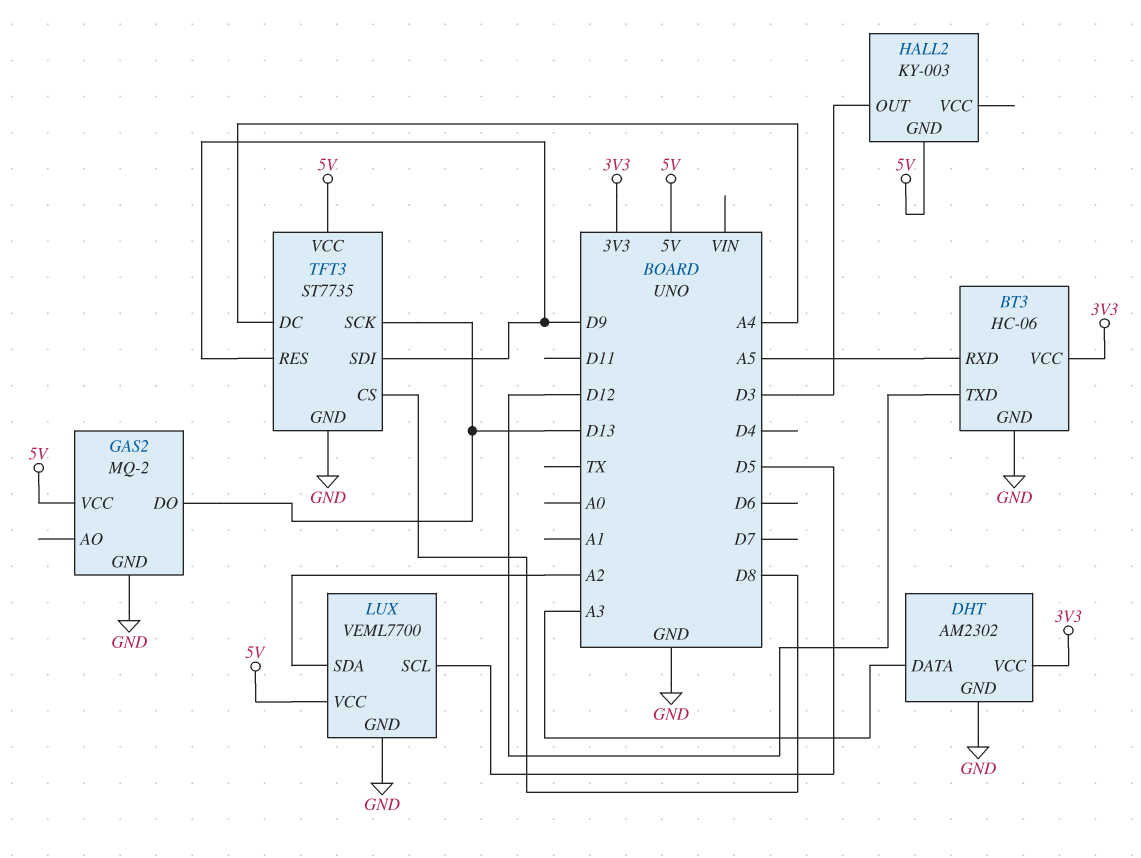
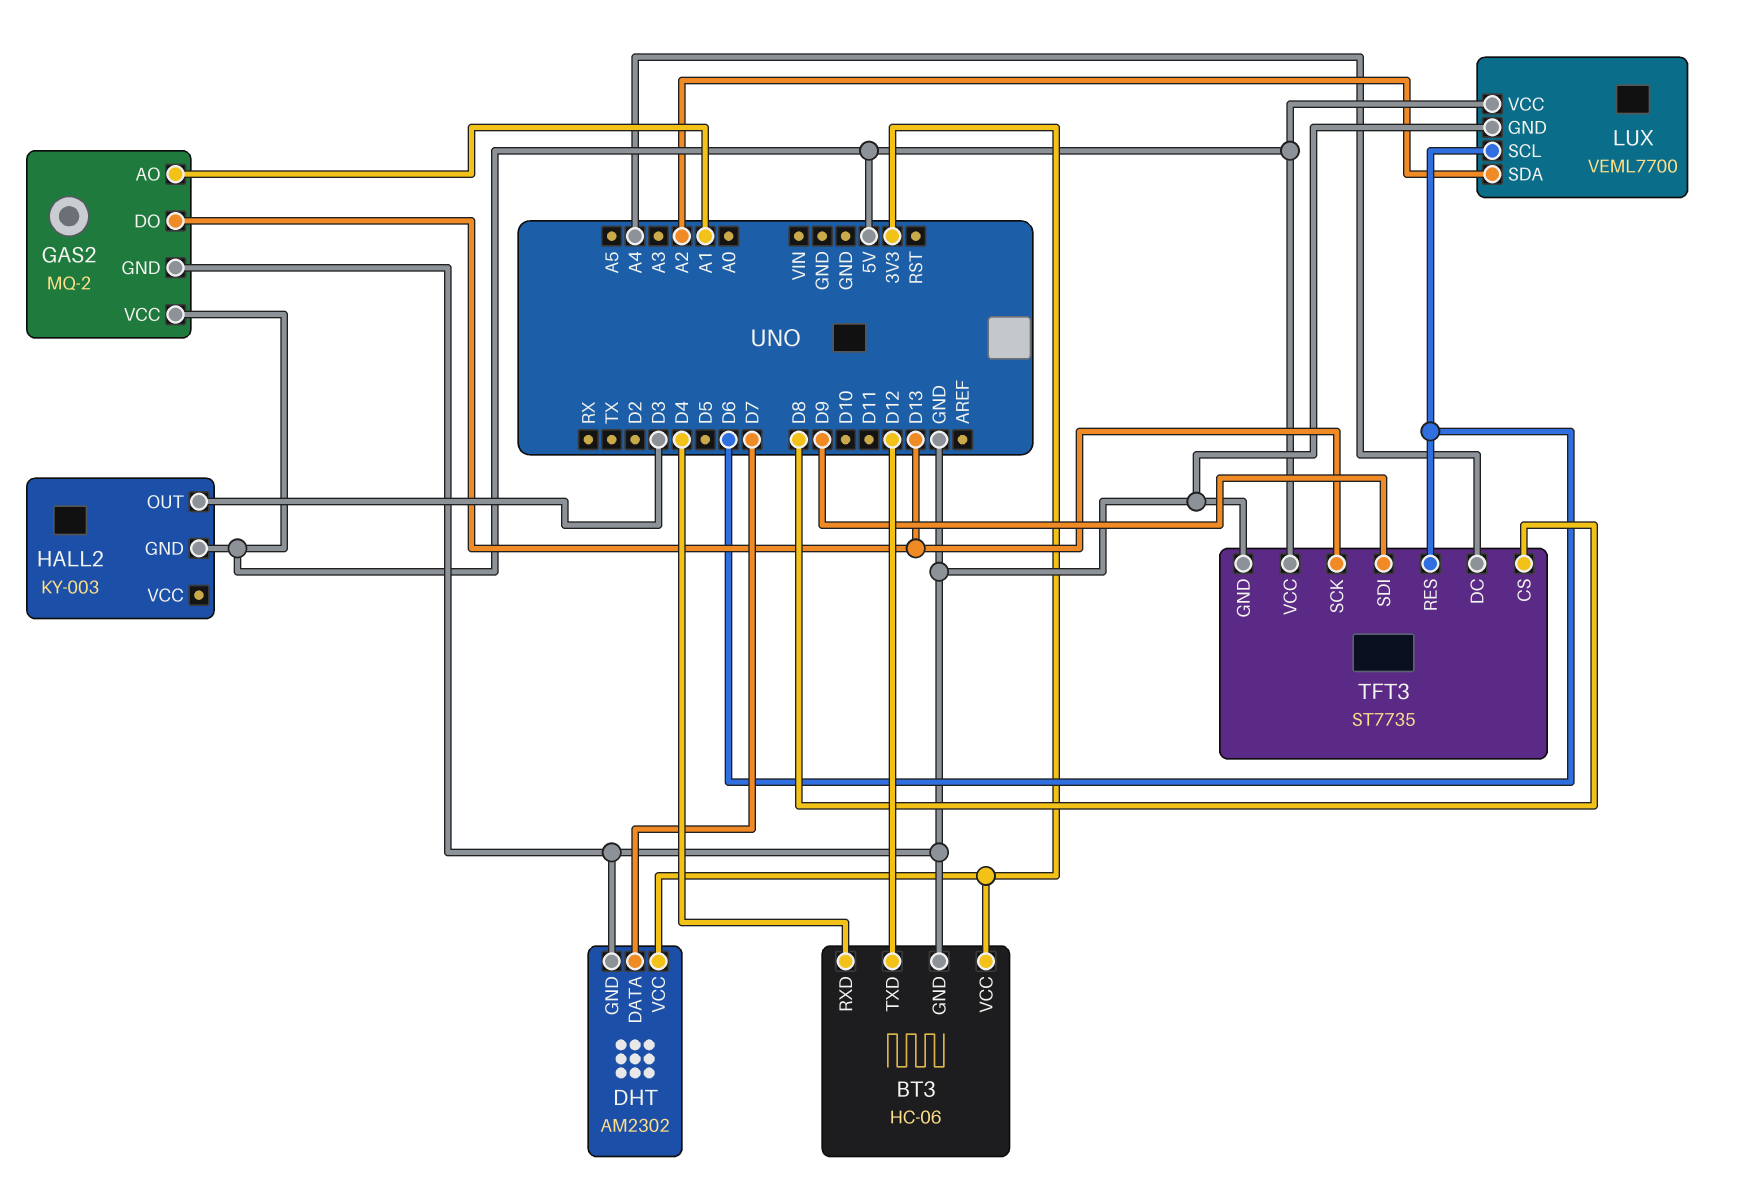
BT3 pin RXD: A5 -> D4
DHT pin DATA: A3 -> D7
GAS2 pin AO: none -> A1
LUX pin SCL: D5 -> D6
TFT3 pin RES: D9 -> D6

